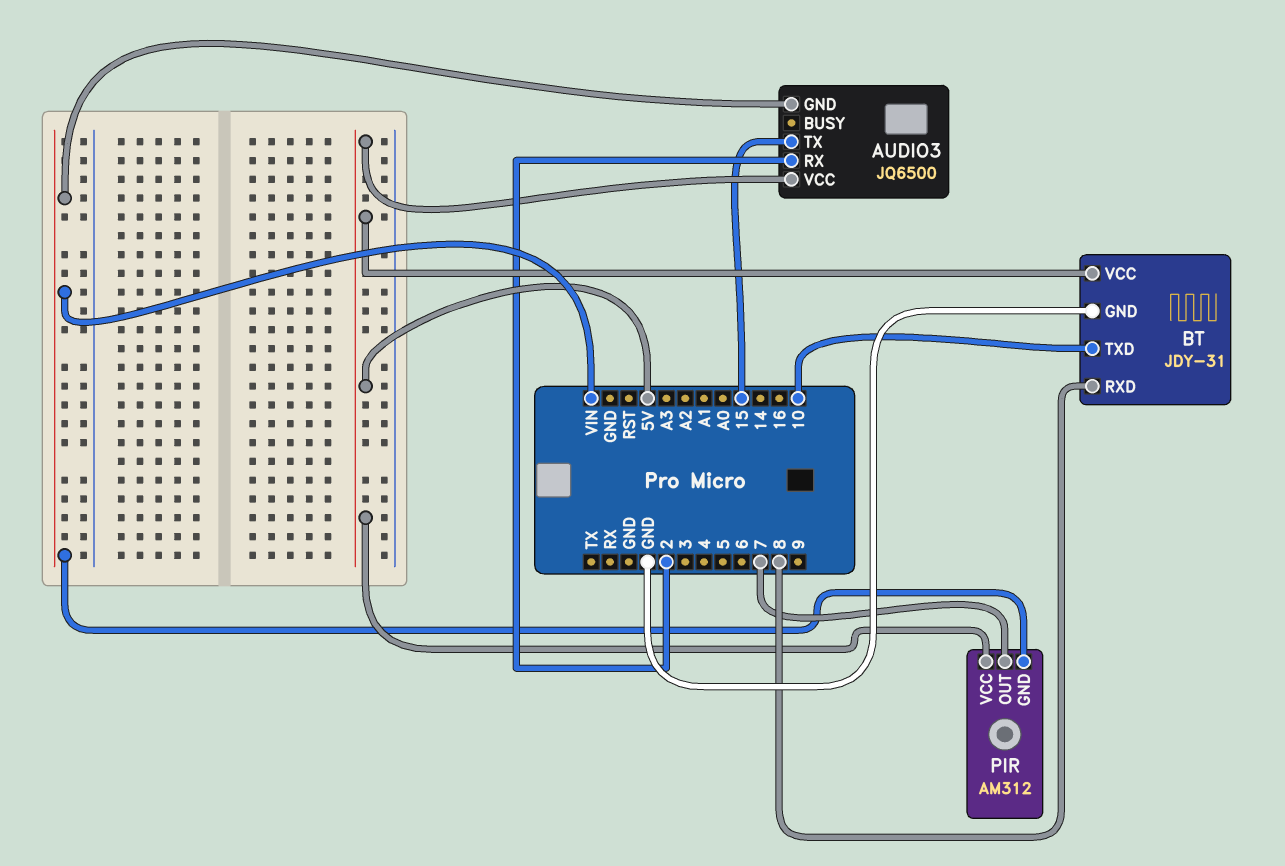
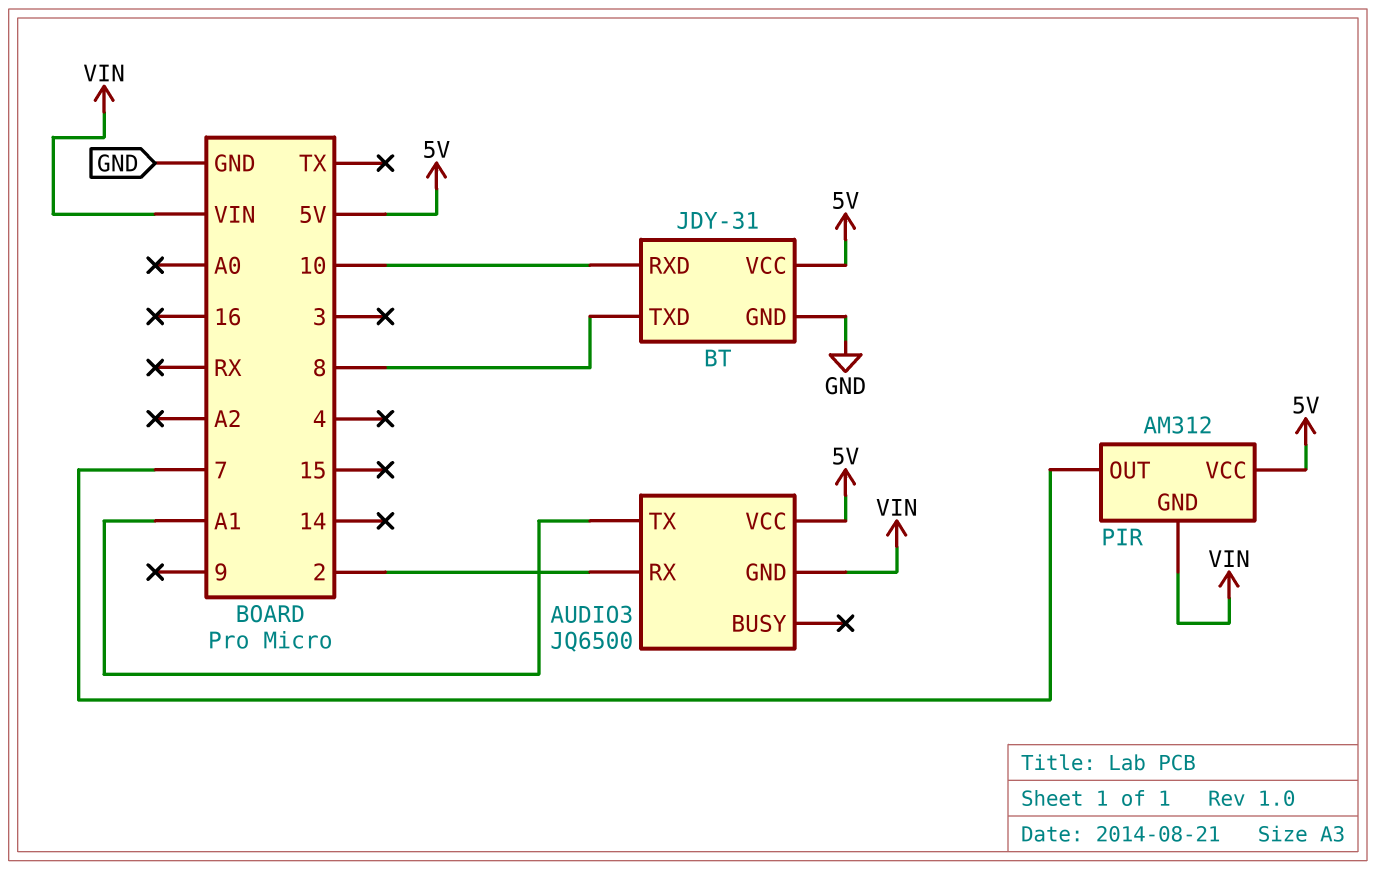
AUDIO3 pin TX: 15 -> A1
BT pin RXD: 8 -> 10
BT pin TXD: 10 -> 8

